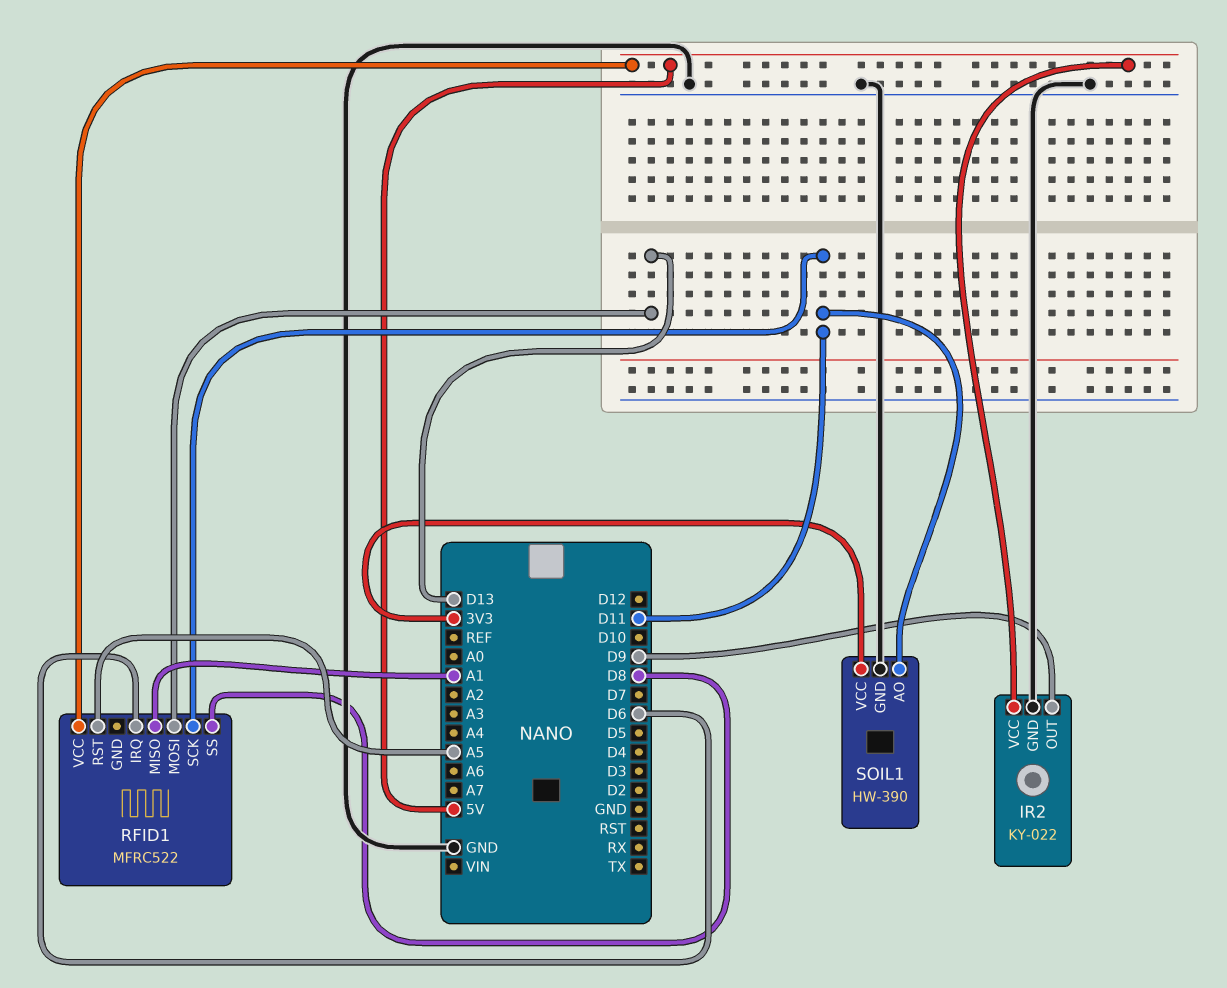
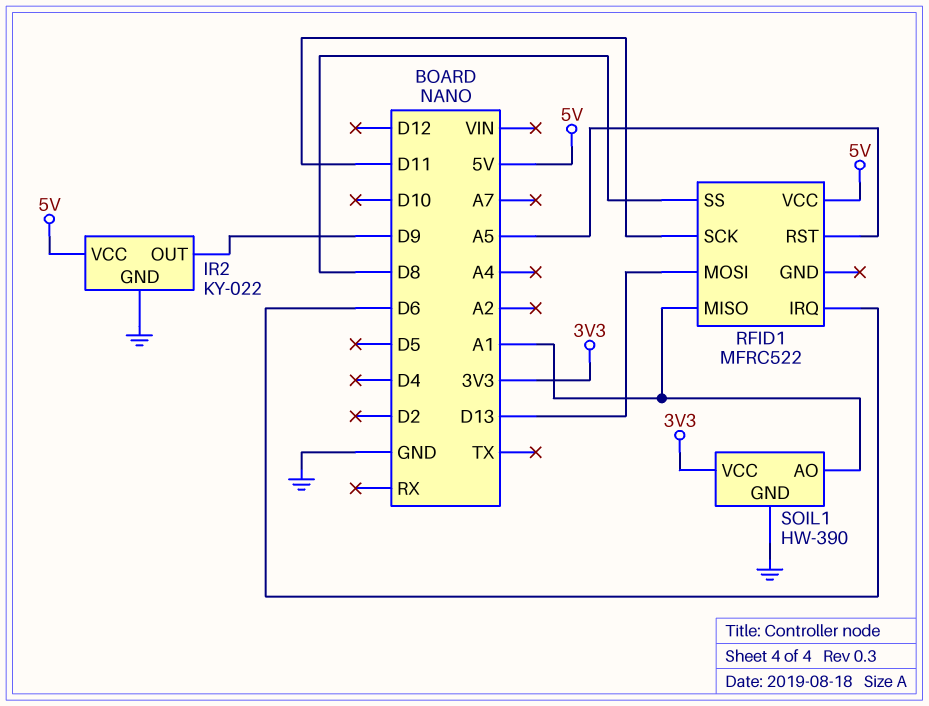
SOIL1 pin AO: D11 -> A1

